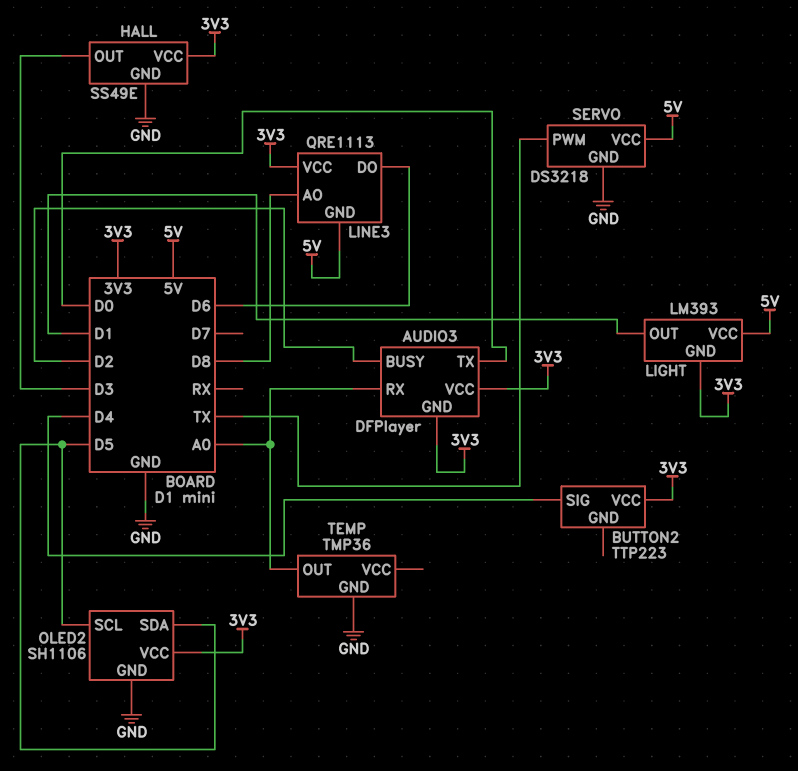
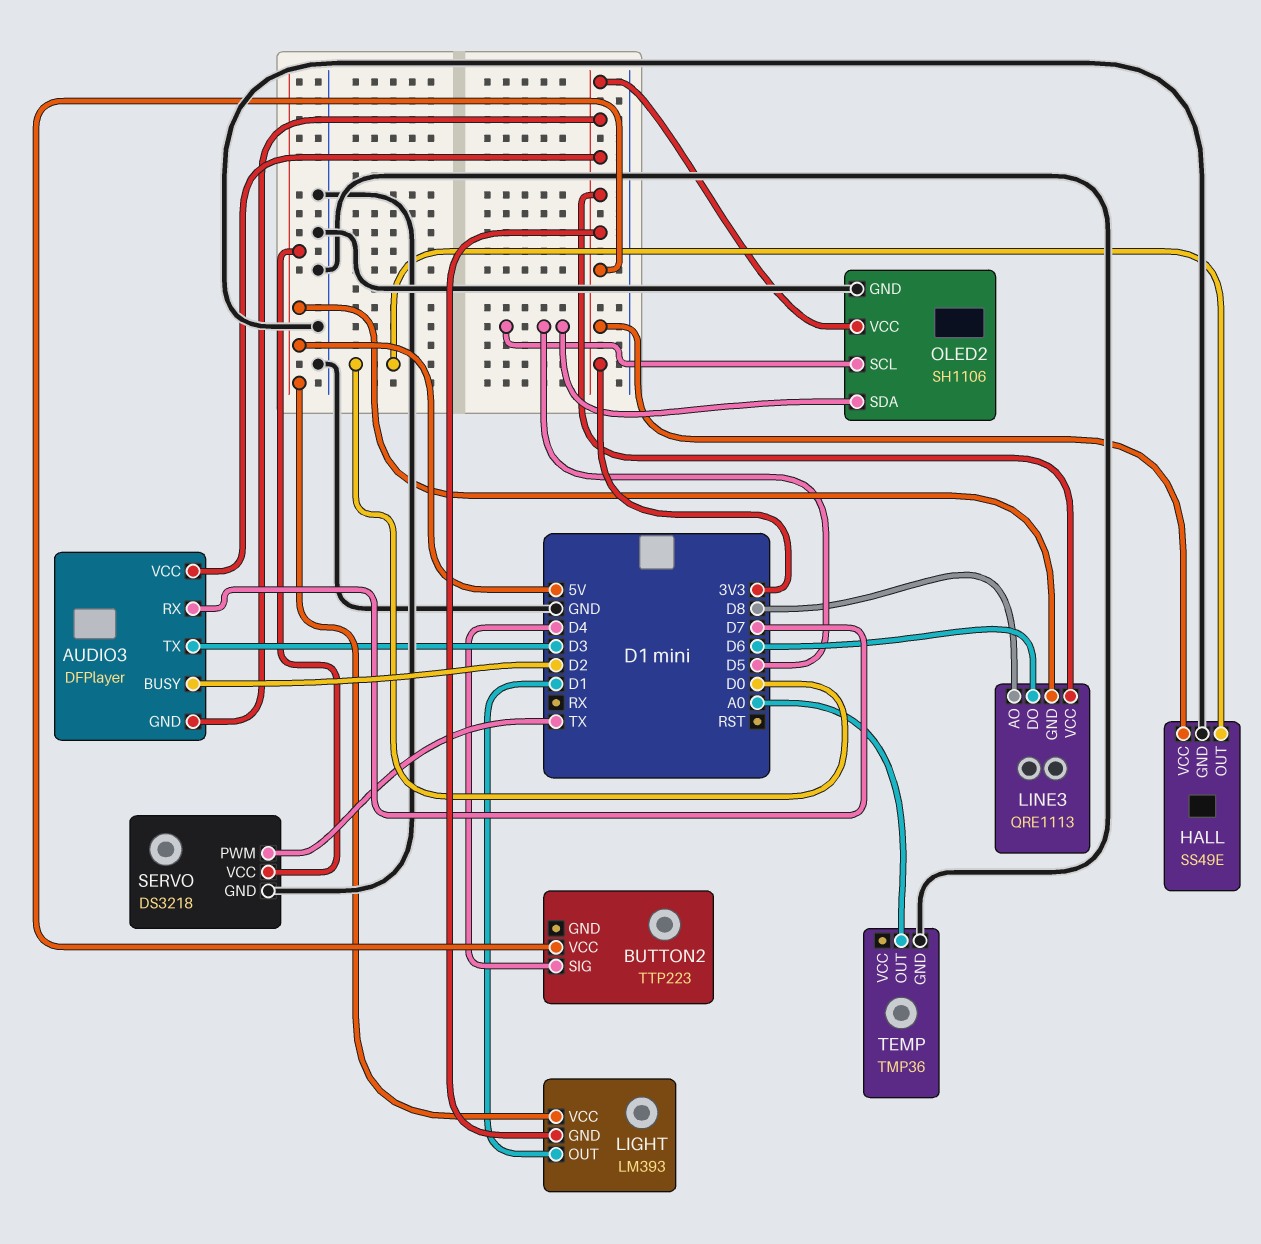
AUDIO3 pin RX: A0 -> D7
AUDIO3 pin TX: D0 -> D3
HALL pin OUT: D3 -> D0

